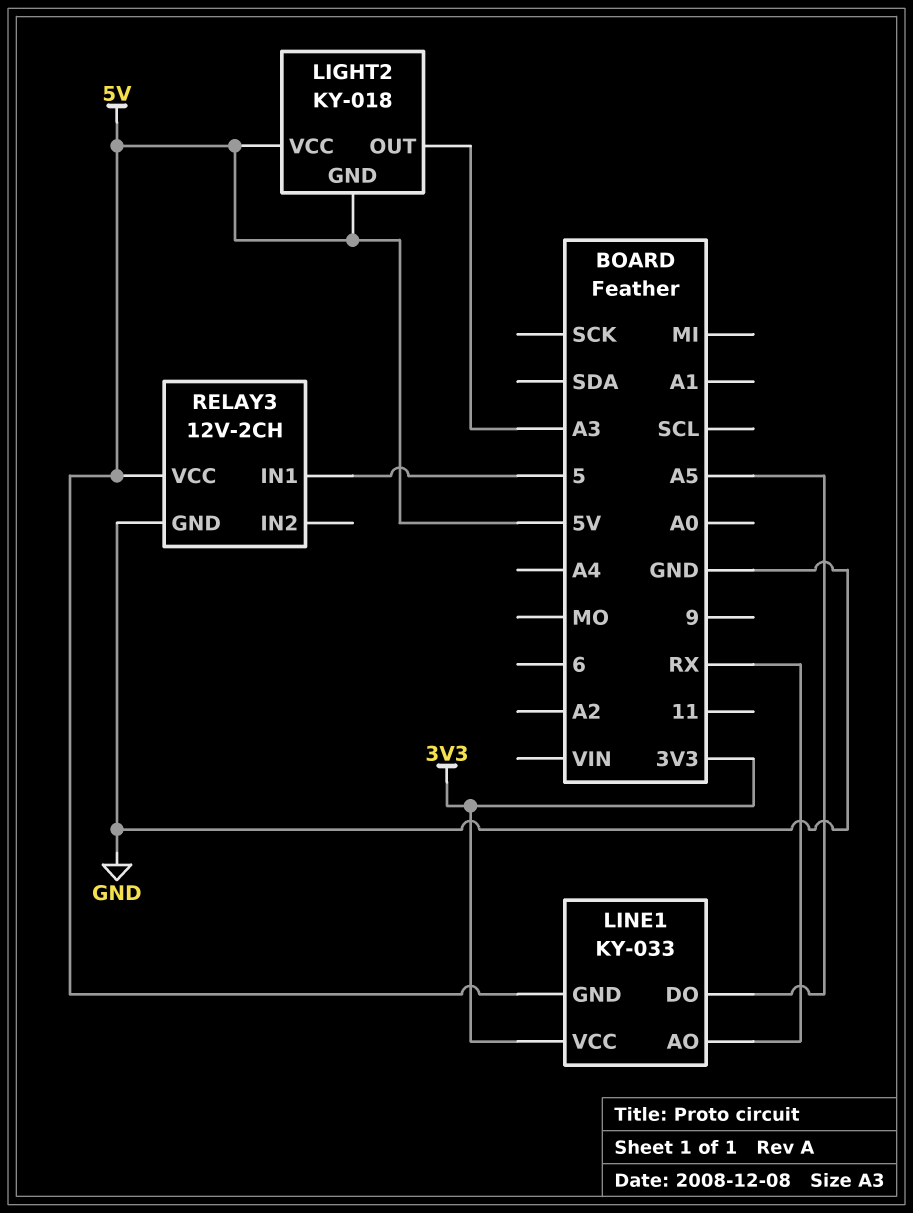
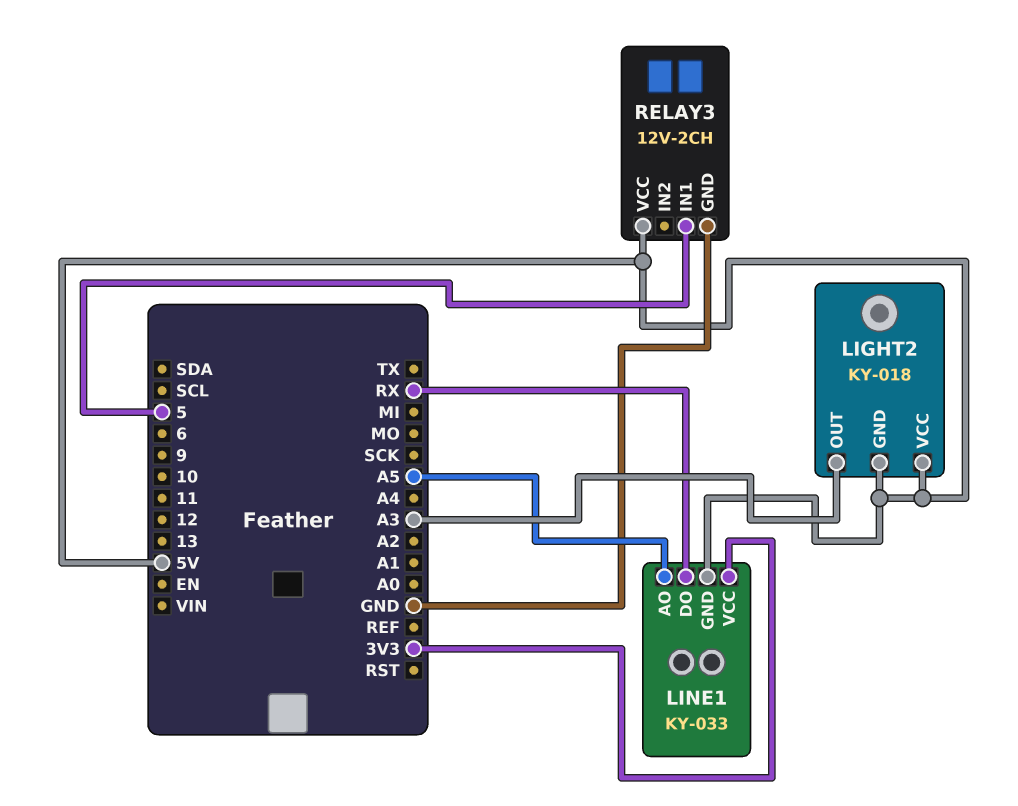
LINE1 pin AO: RX -> A5
LINE1 pin DO: A5 -> RX

